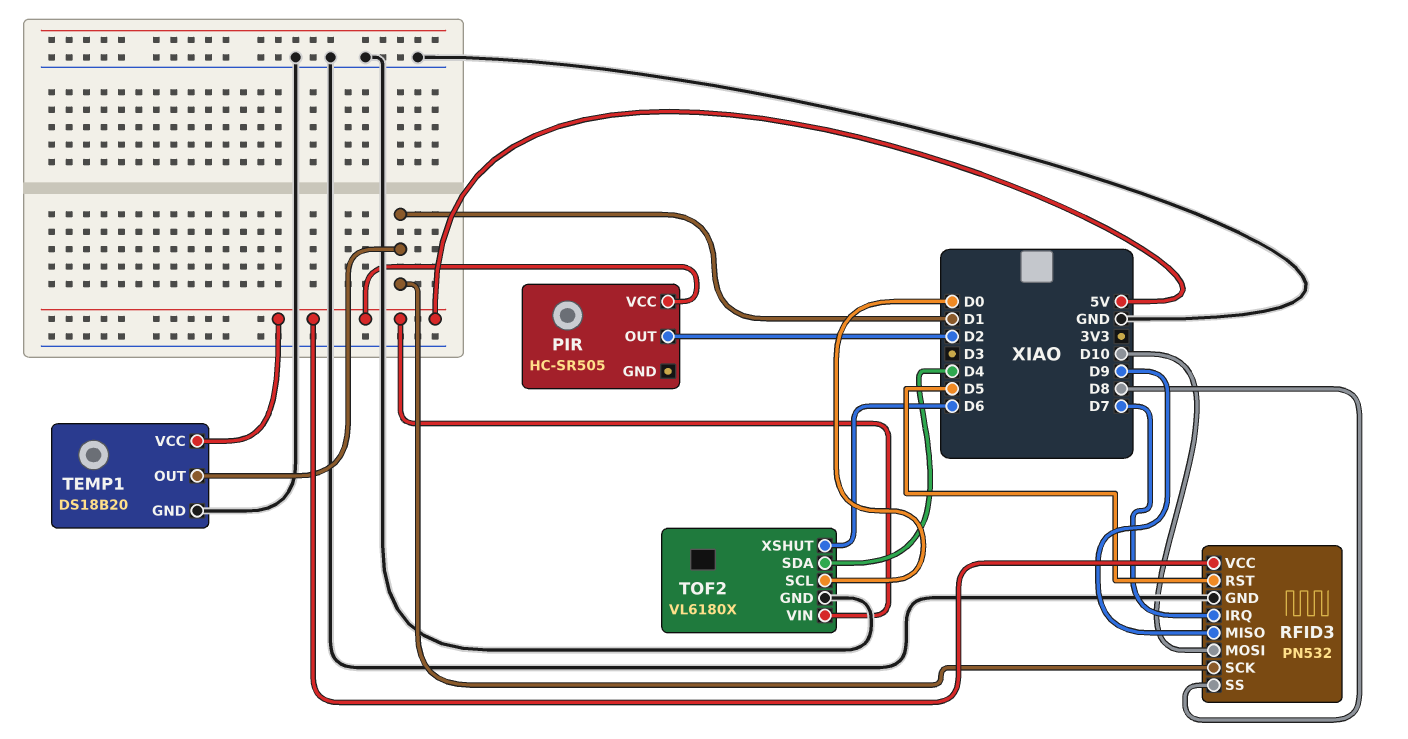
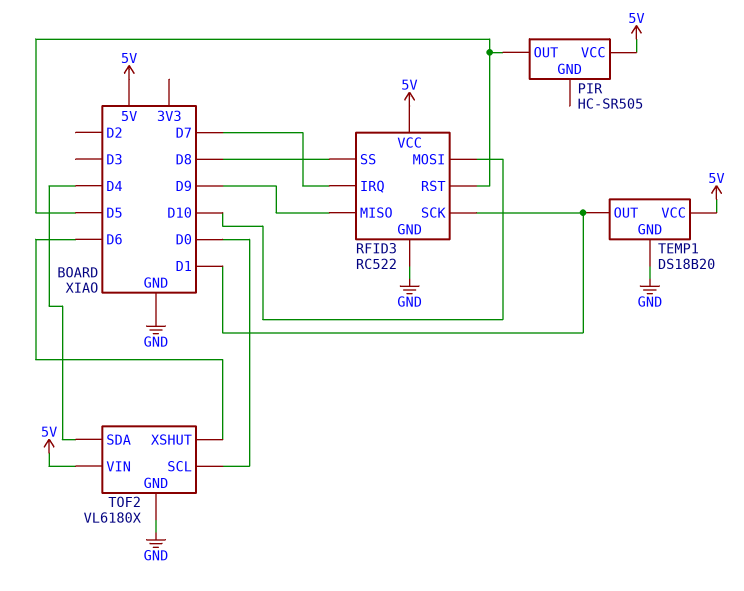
PIR pin OUT: D2 -> D5
RFID3: PN532 -> RC522

